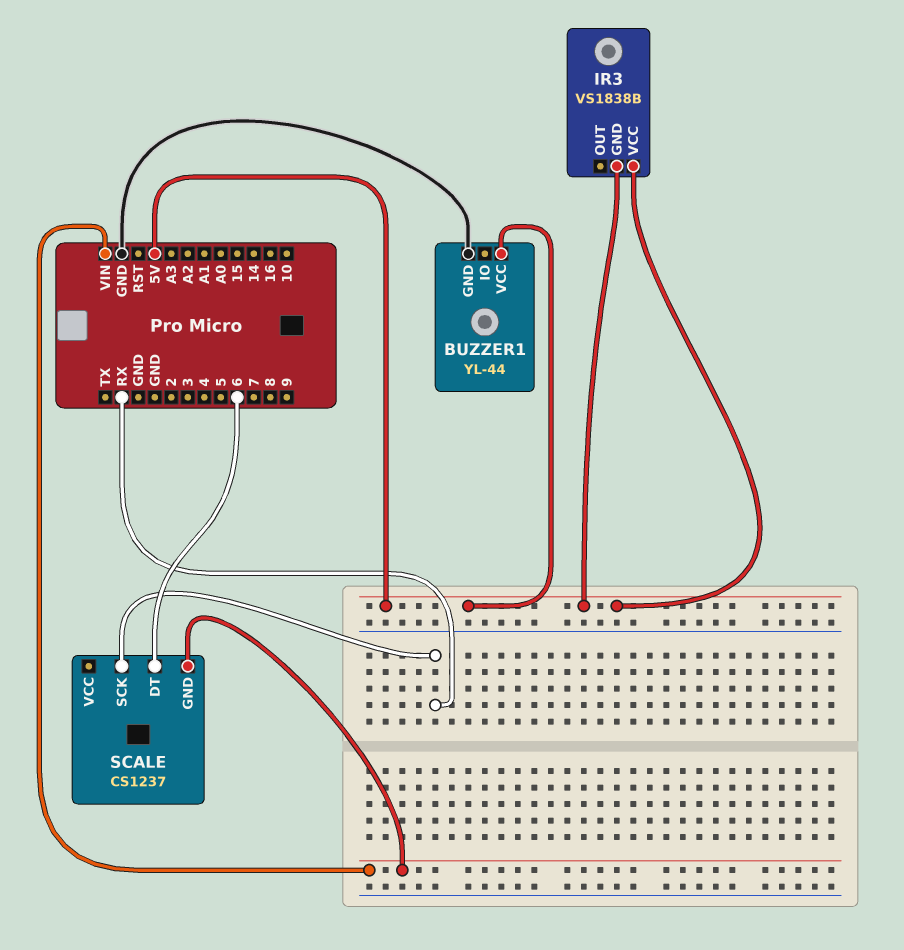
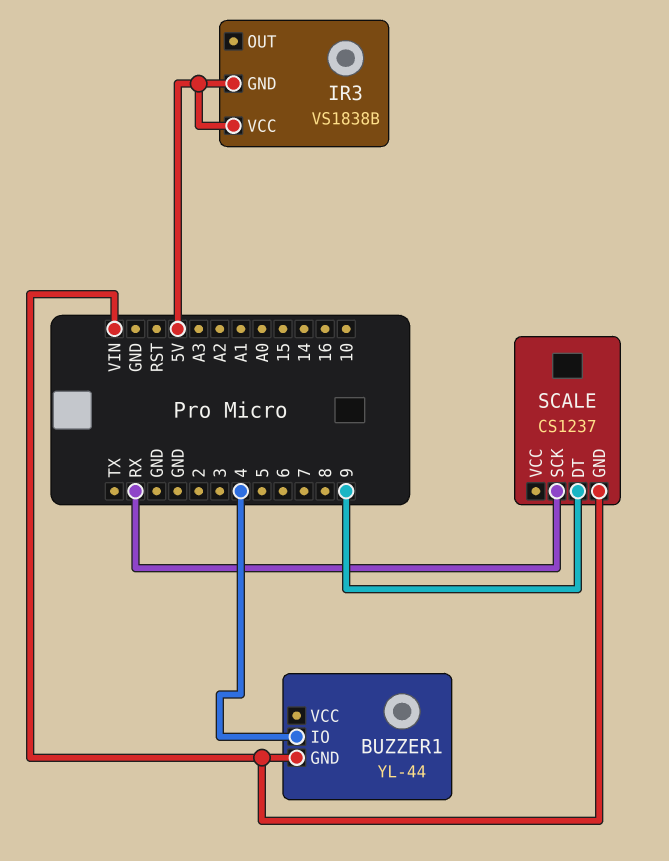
BUZZER1 pin GND: GND -> VIN
BUZZER1 pin IO: none -> 4
BUZZER1 pin VCC: 5V -> none
SCALE pin DT: 6 -> 9

